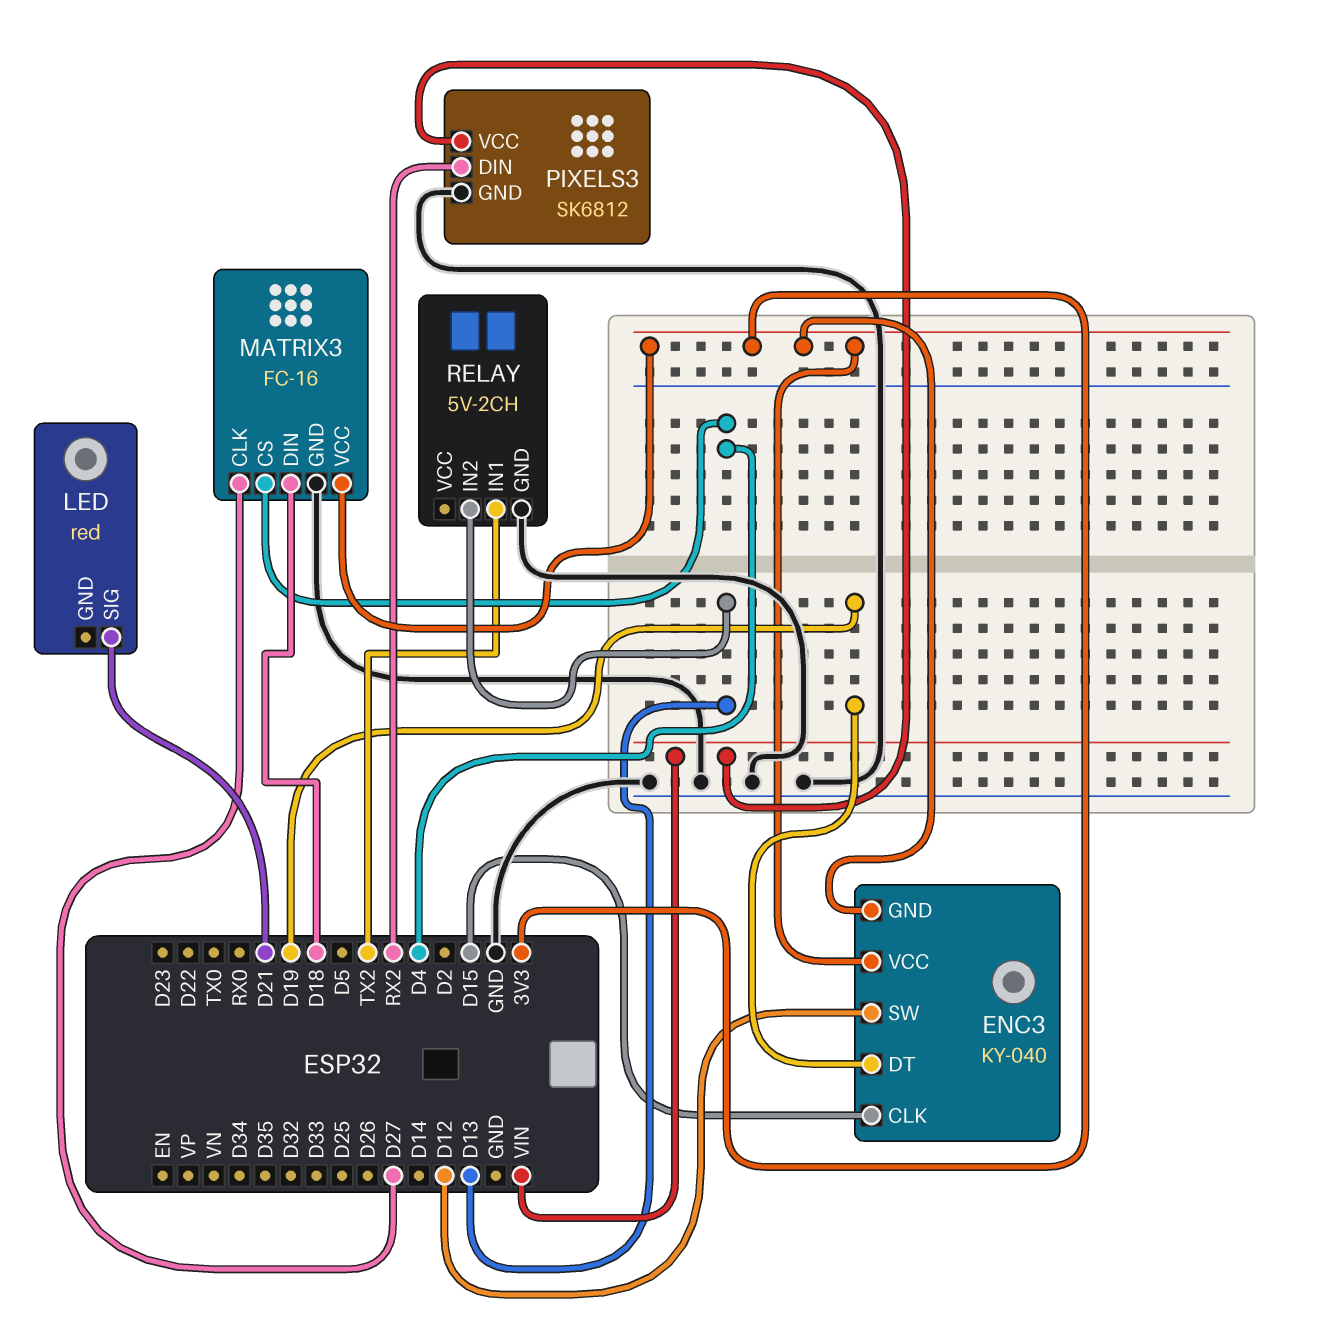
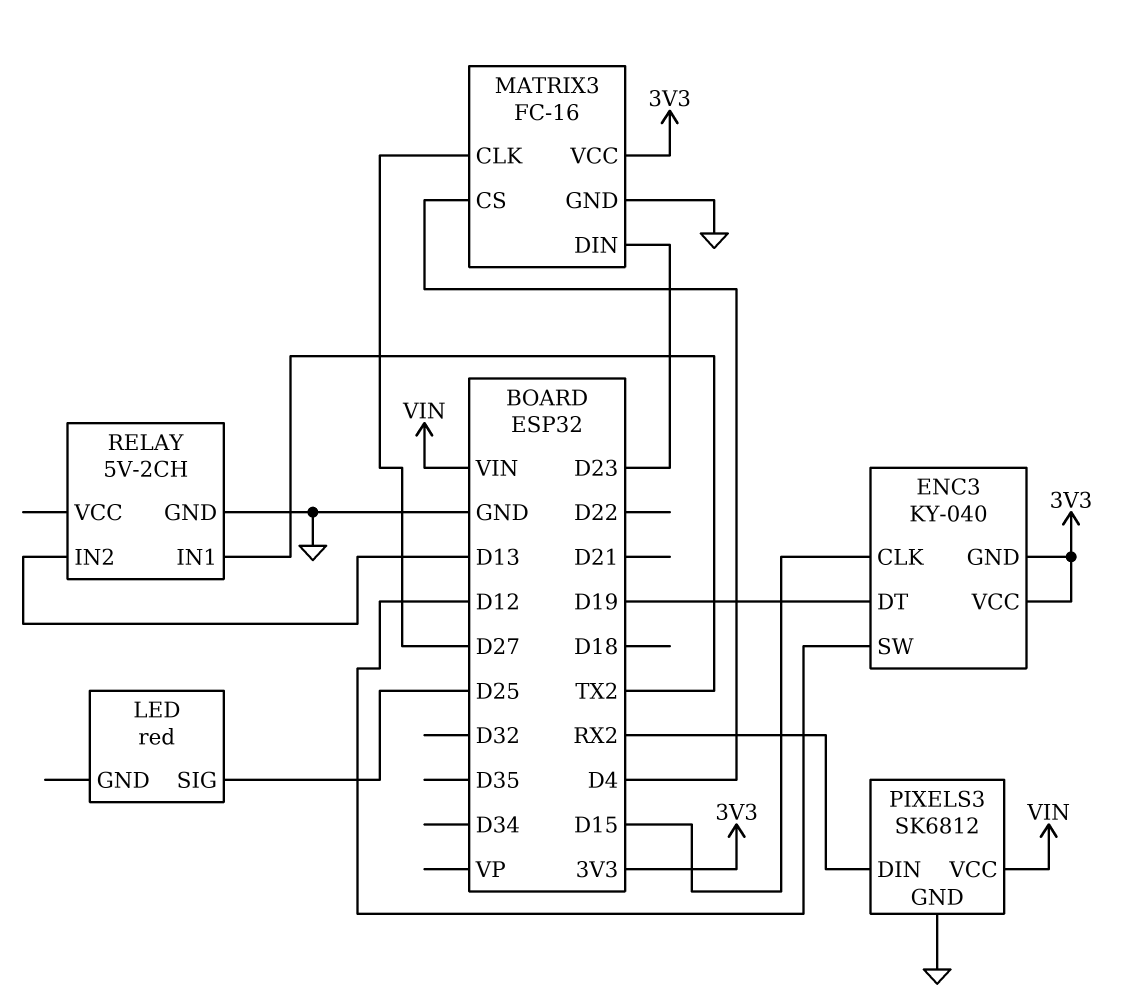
LED pin SIG: D21 -> D25
MATRIX3 pin DIN: D18 -> D23

